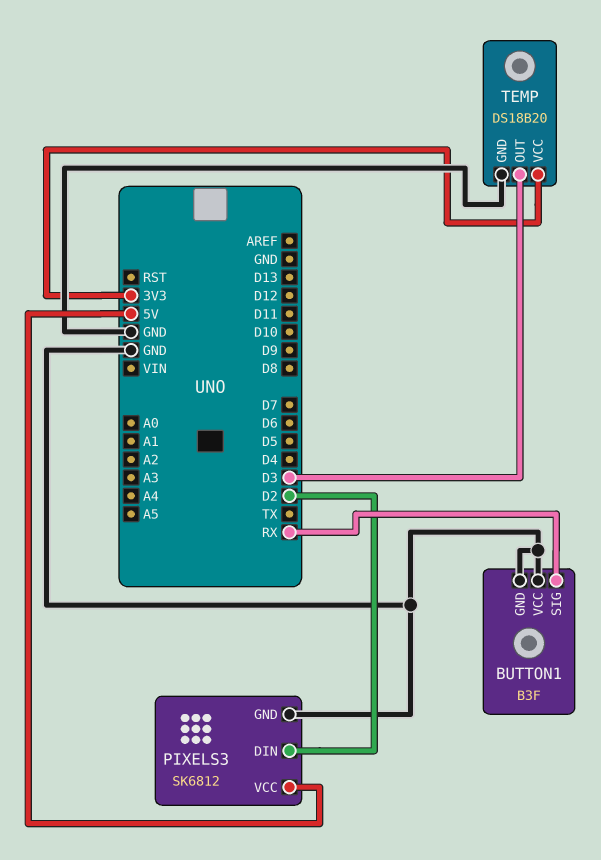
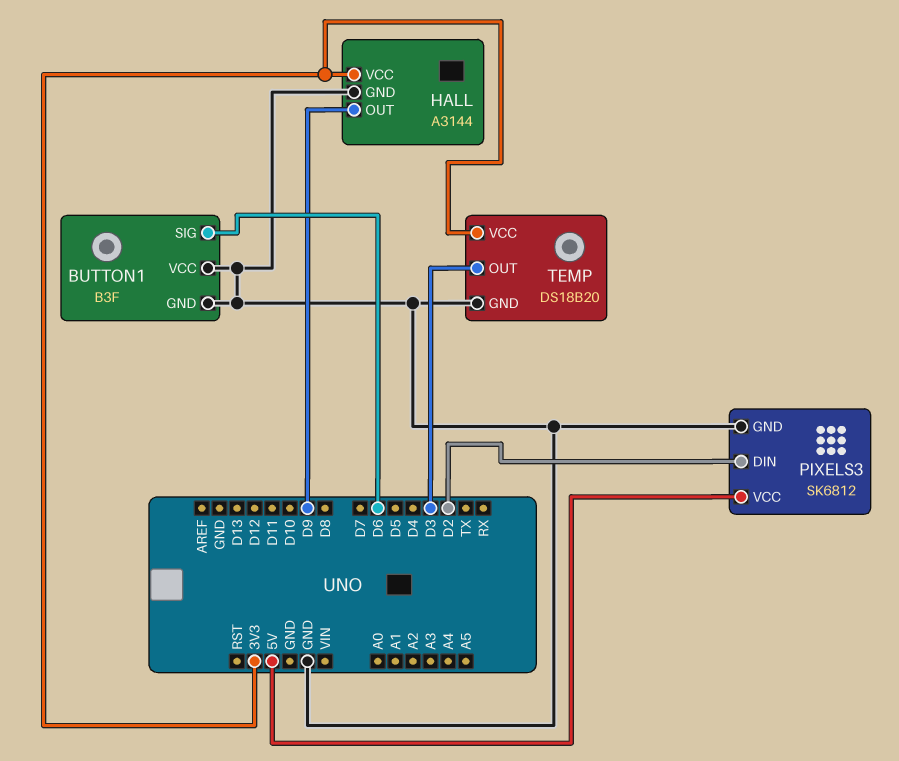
BUTTON1 pin SIG: RX -> D6
HALL: none -> A3144
HALL pin GND: none -> GND
HALL pin OUT: none -> D9
HALL pin VCC: none -> 3V3

